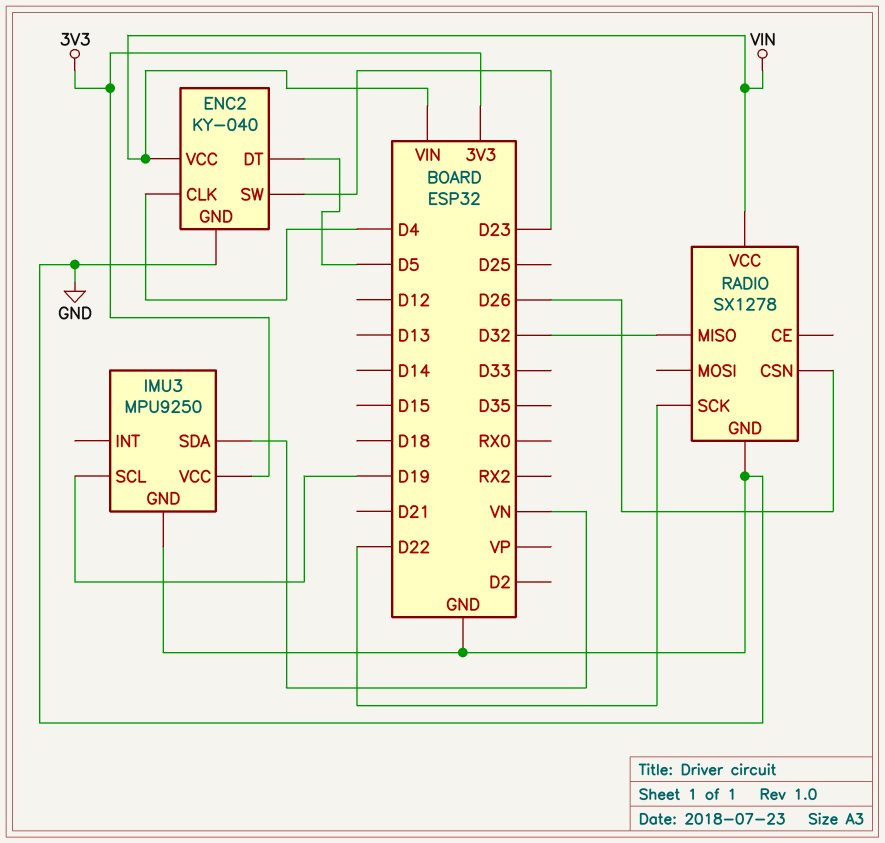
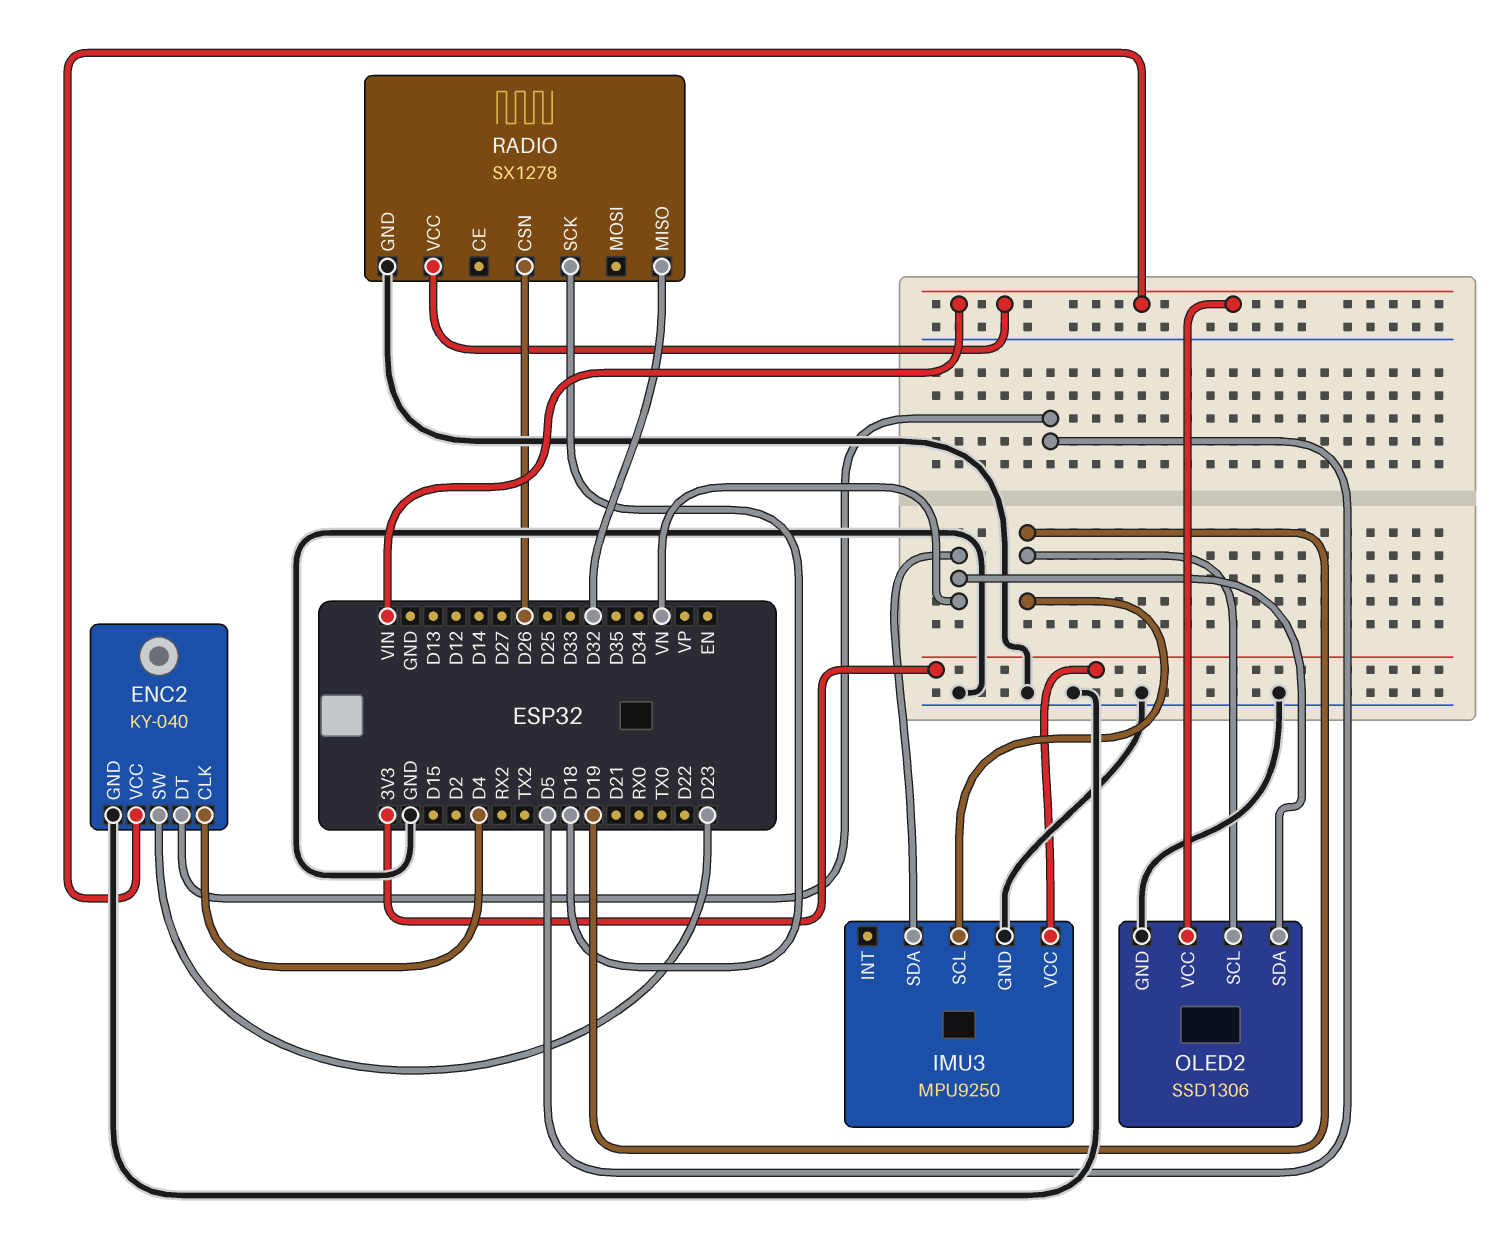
OLED2: none -> SSD1306
OLED2 pin GND: none -> GND
OLED2 pin SCL: none -> D19
OLED2 pin SDA: none -> VN
OLED2 pin VCC: none -> VIN
RADIO pin SCK: D22 -> D18

